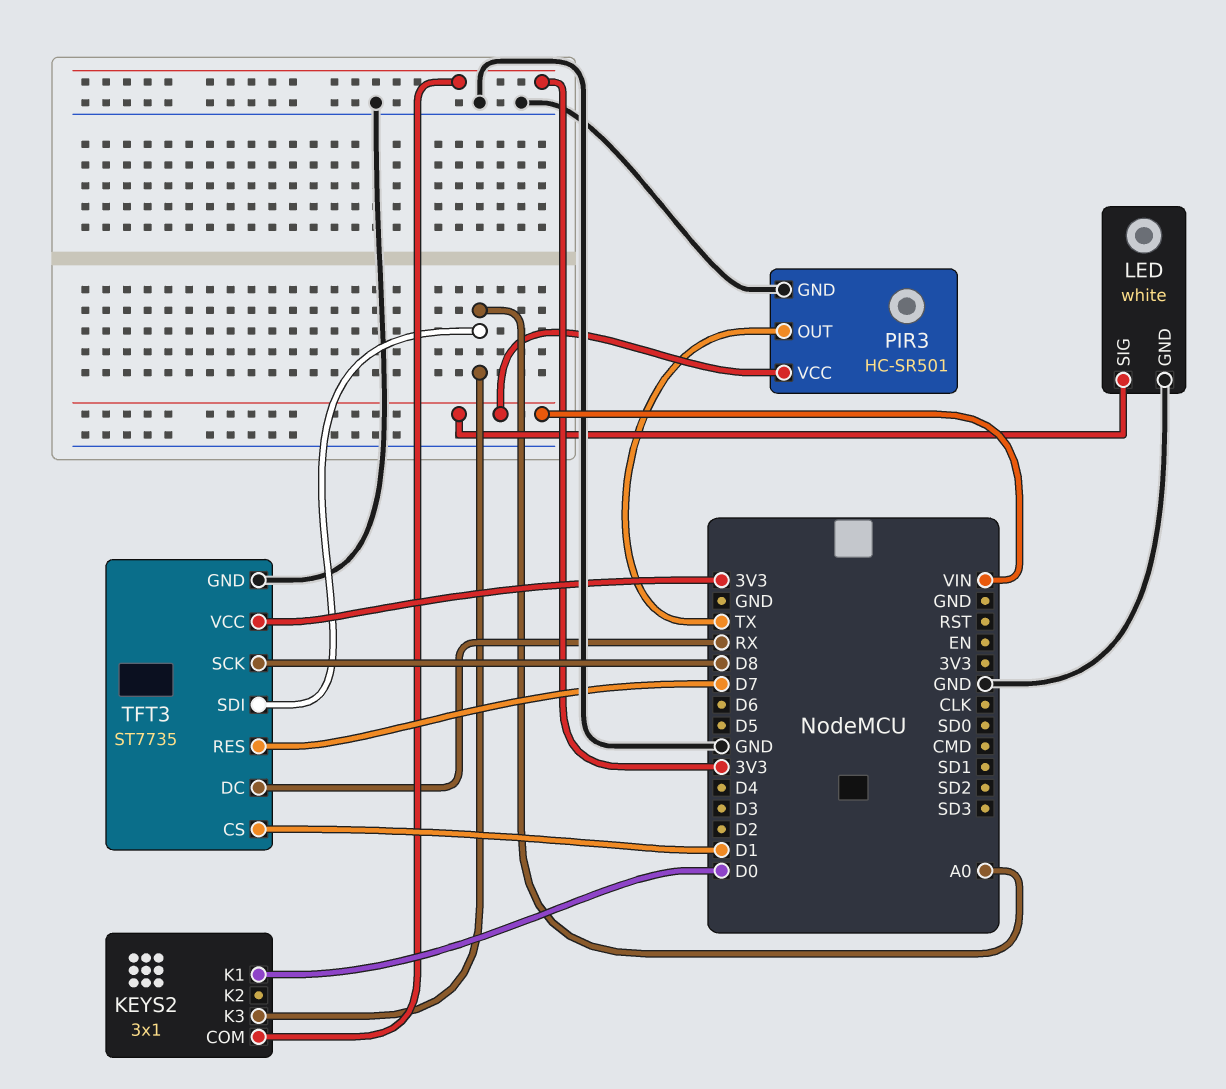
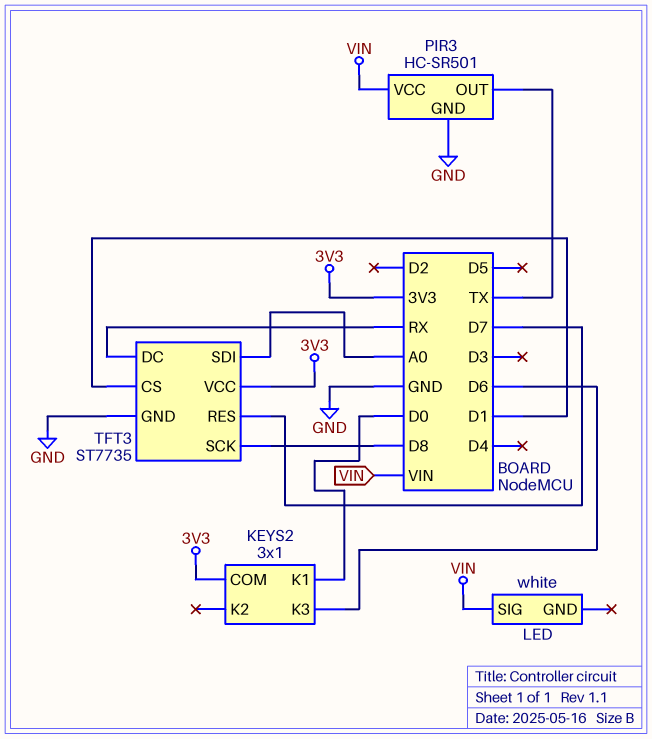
KEYS2 pin K3: A0 -> D6
LED pin GND: GND -> none

